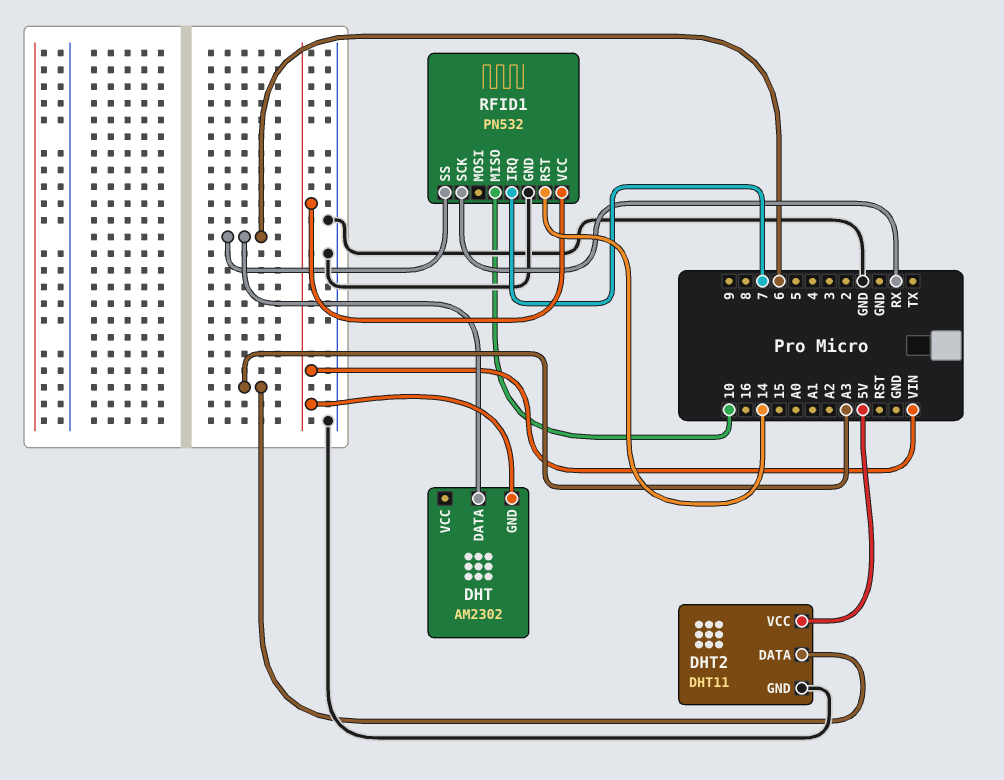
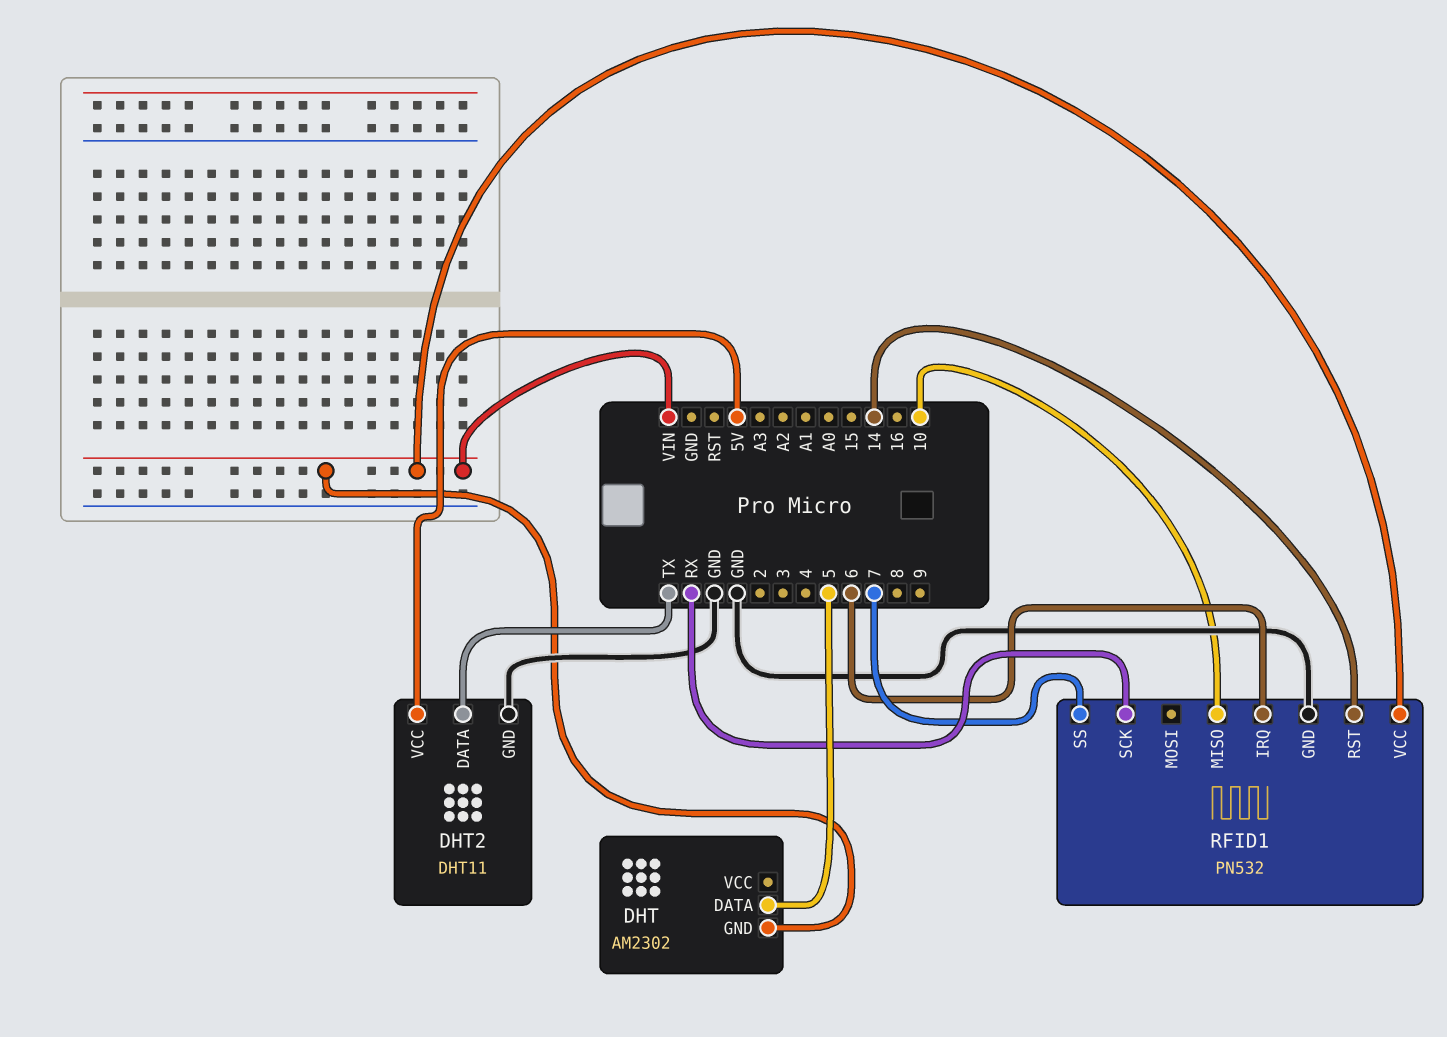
DHT pin DATA: 6 -> 5
DHT2 pin DATA: A3 -> TX
RFID1 pin IRQ: 7 -> 6
RFID1 pin SS: 6 -> 7

